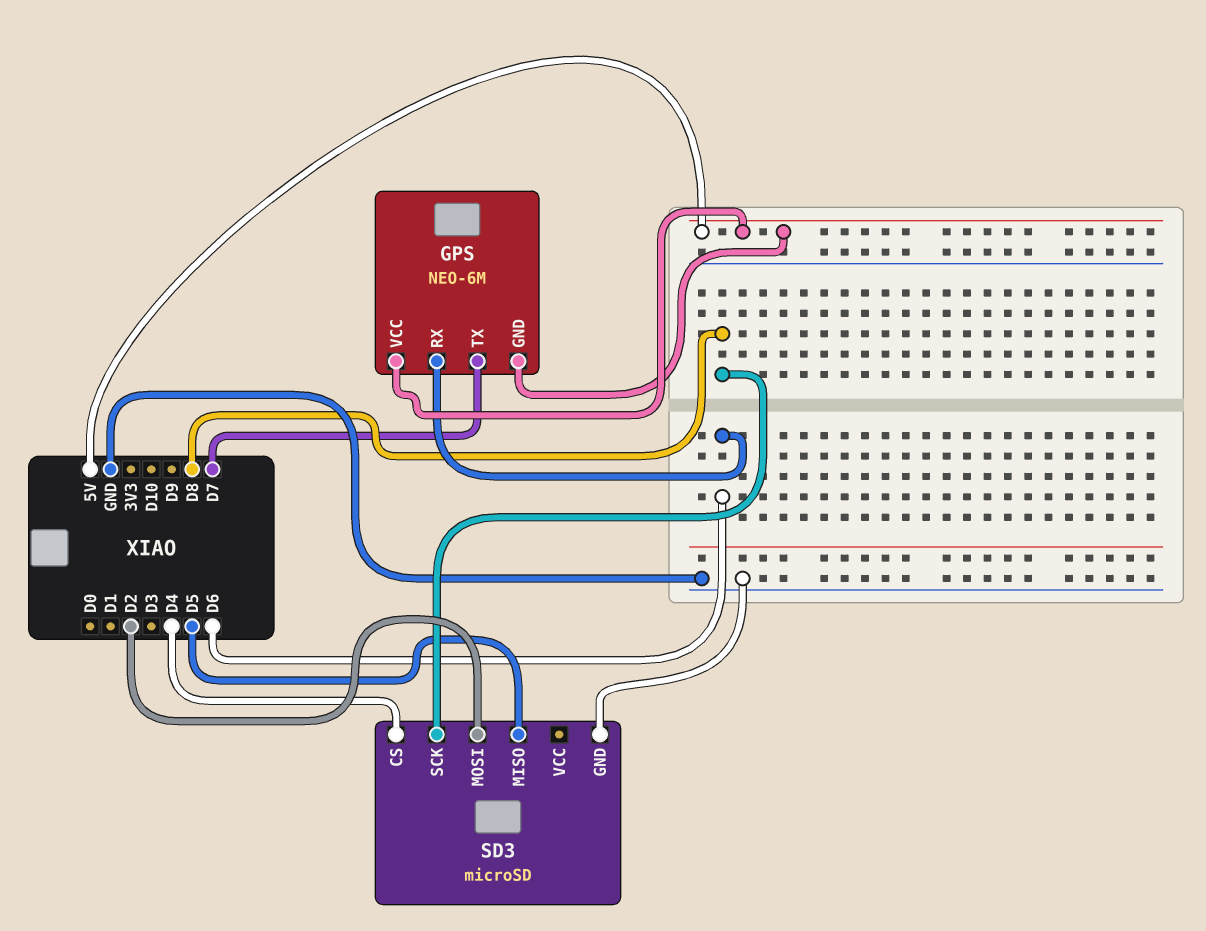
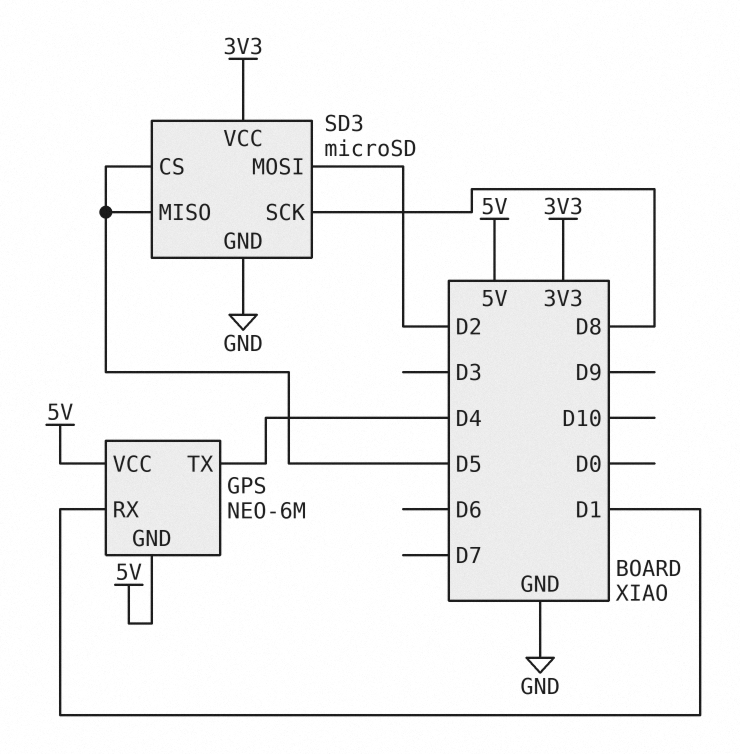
GPS pin RX: D6 -> D1
GPS pin TX: D7 -> D4
SD3 pin CS: D4 -> D5
SD3 pin VCC: none -> 3V3

